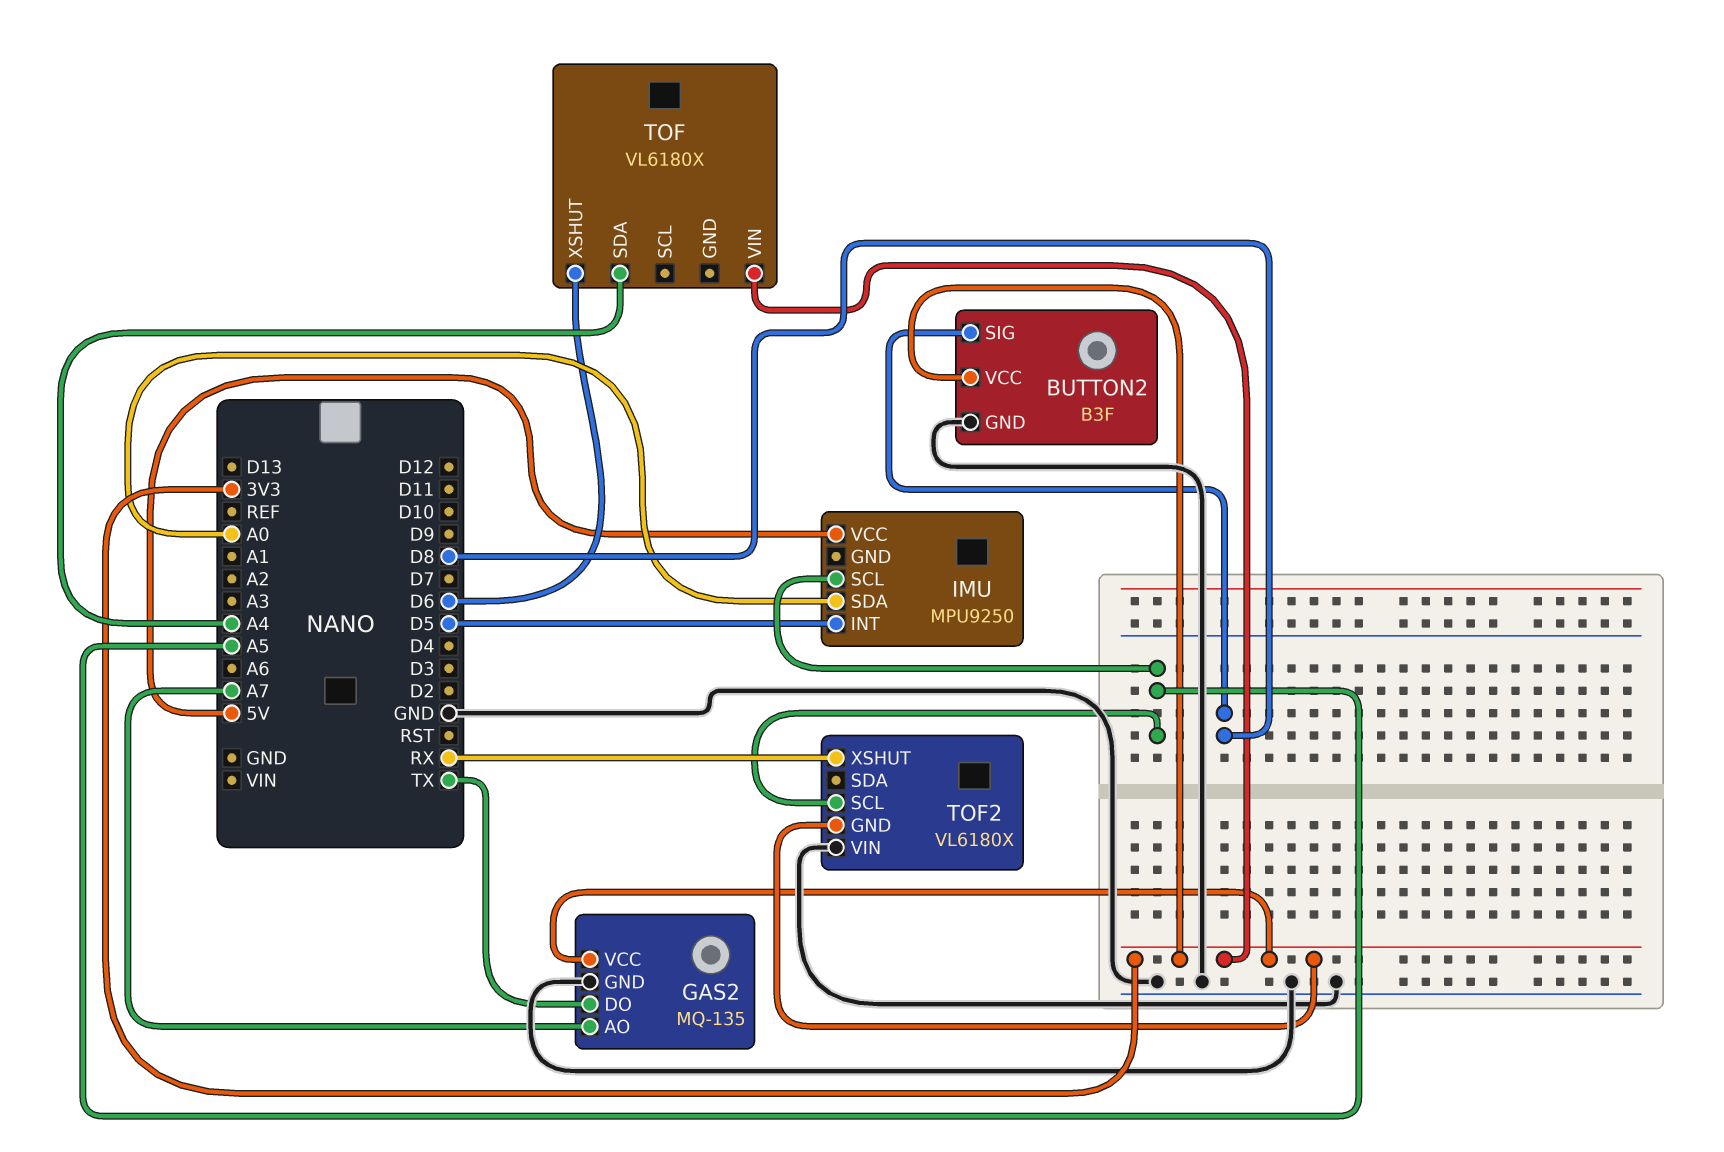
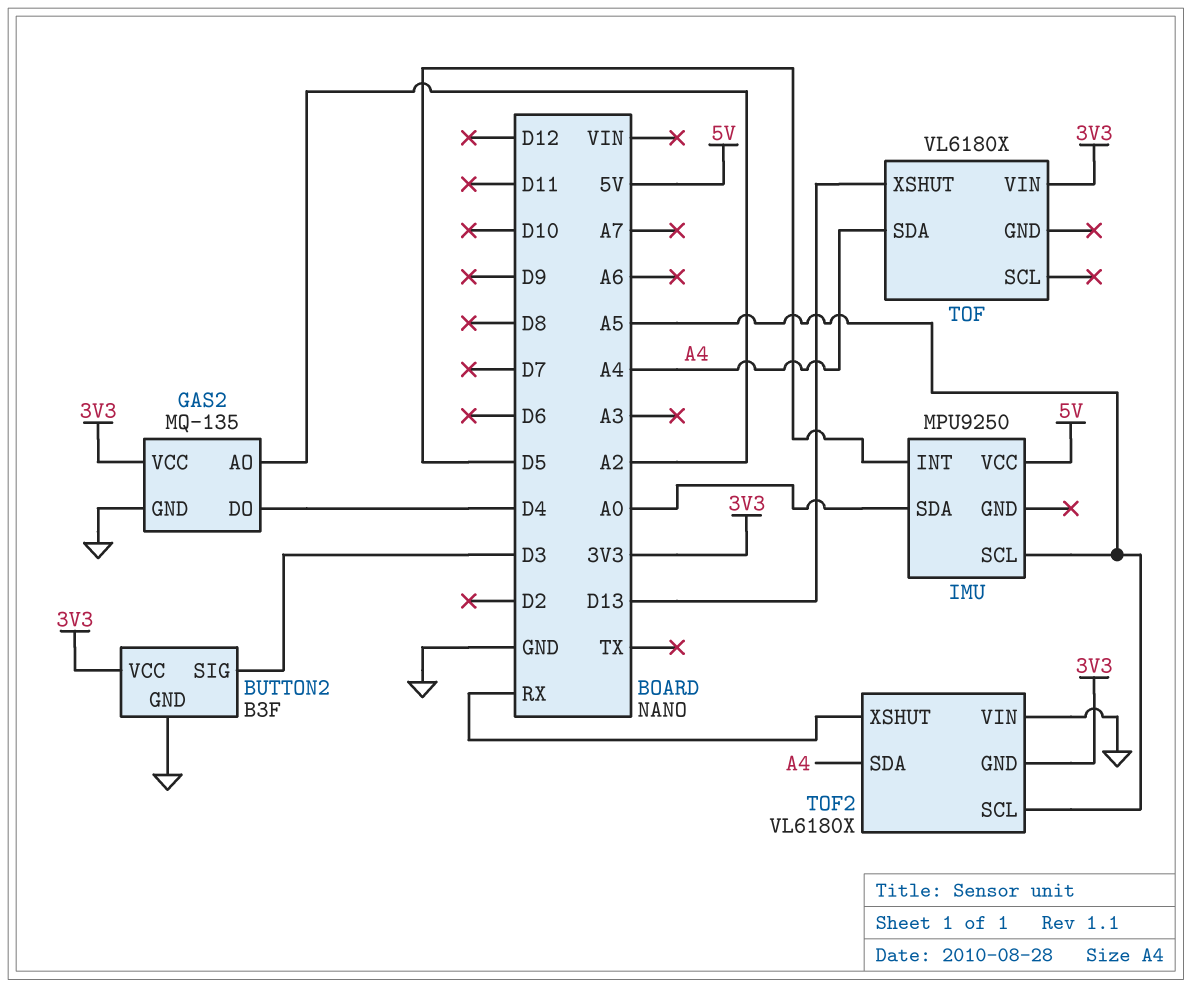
BUTTON2 pin SIG: D8 -> D3
GAS2 pin AO: A7 -> A2
GAS2 pin DO: TX -> D4
TOF pin XSHUT: D6 -> D13
TOF2 pin SDA: none -> A4

